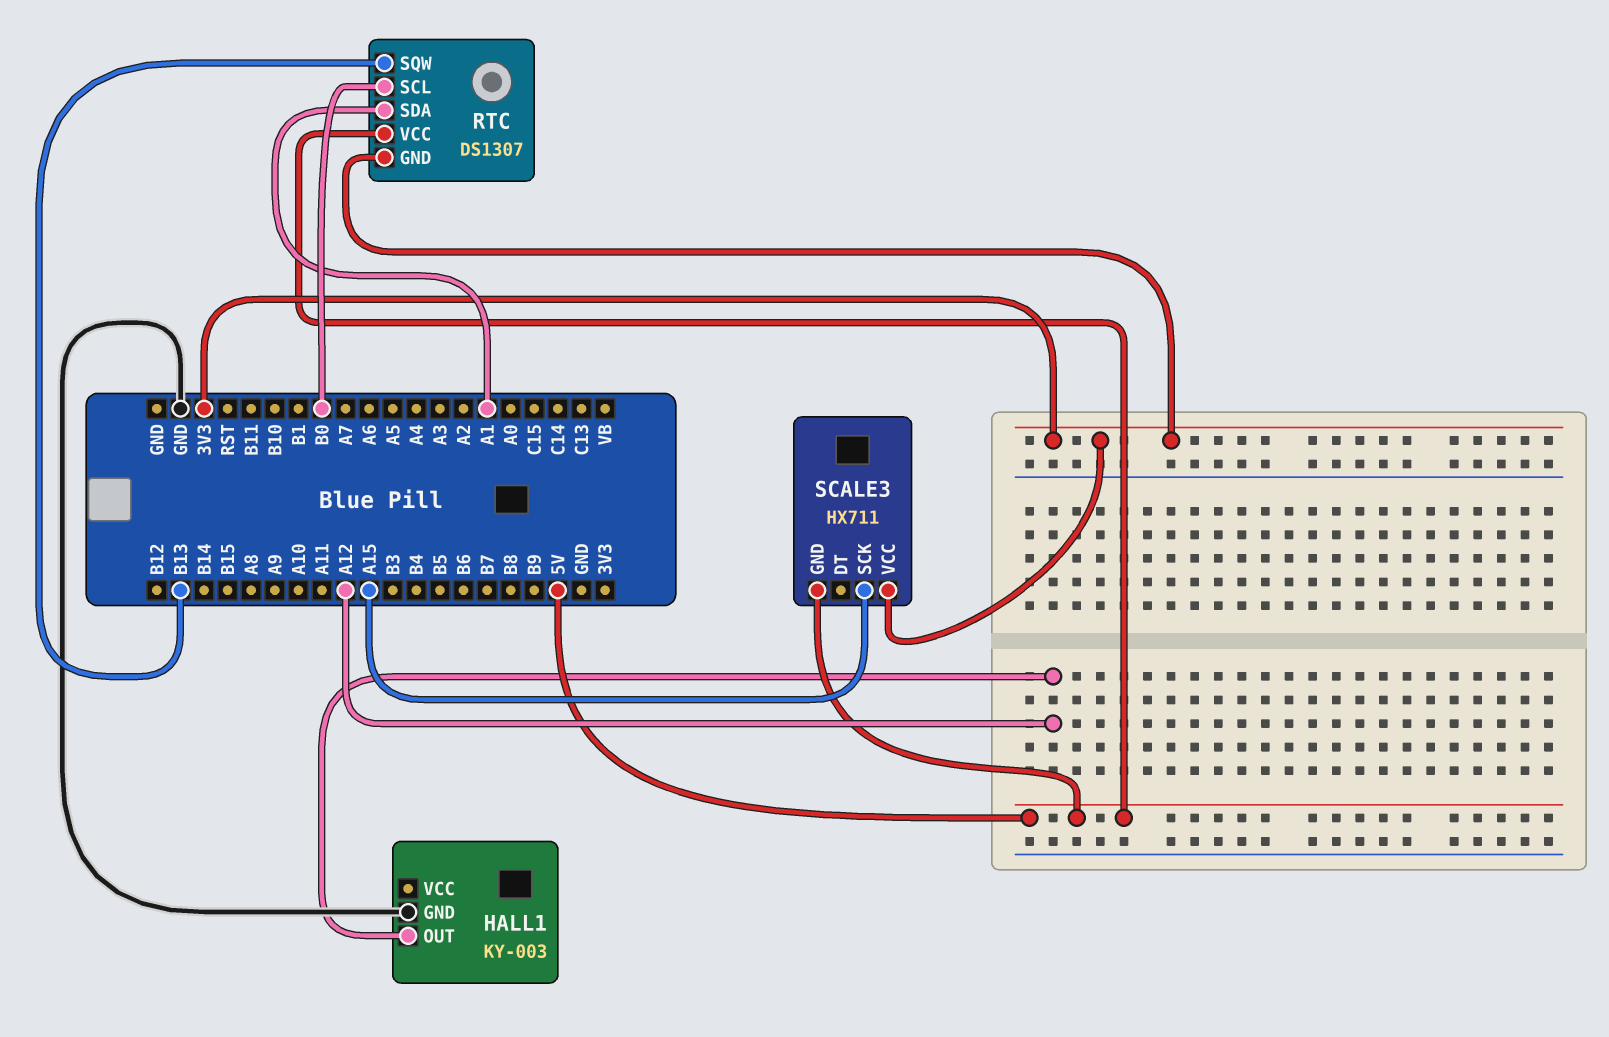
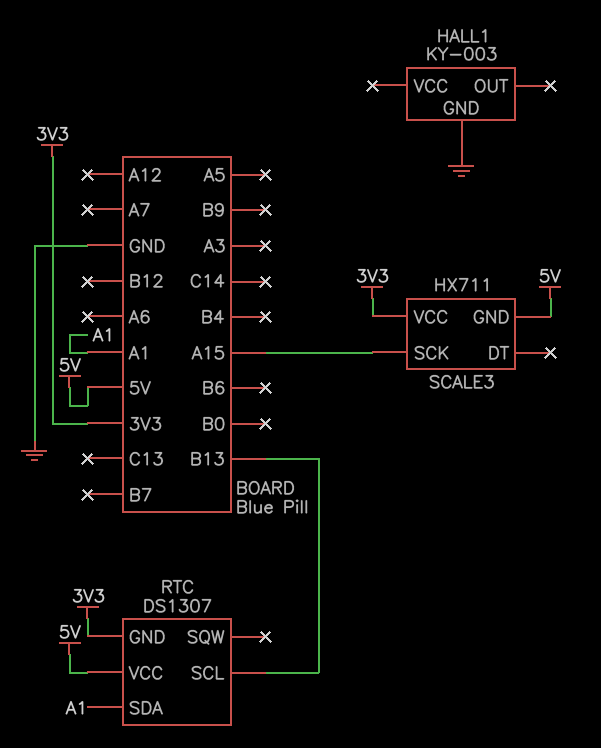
HALL1 pin OUT: A12 -> none
RTC pin SCL: B0 -> B13
RTC pin SQW: B13 -> none

